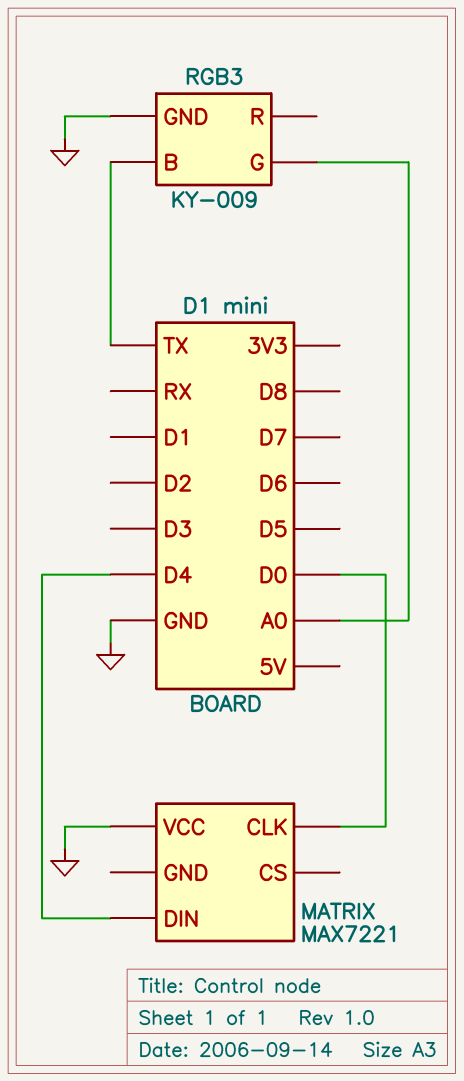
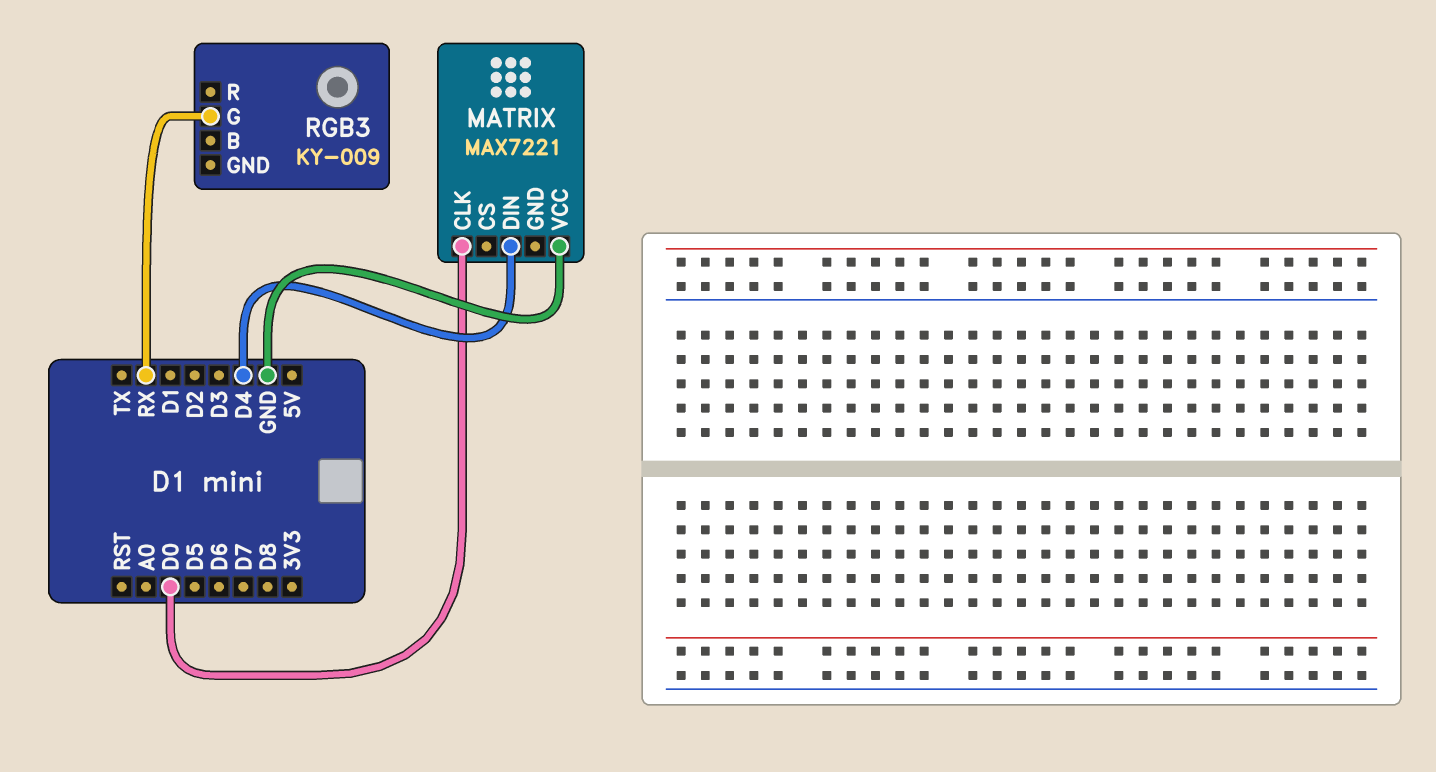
RGB3 pin B: TX -> none
RGB3 pin G: A0 -> RX
RGB3 pin GND: GND -> none

